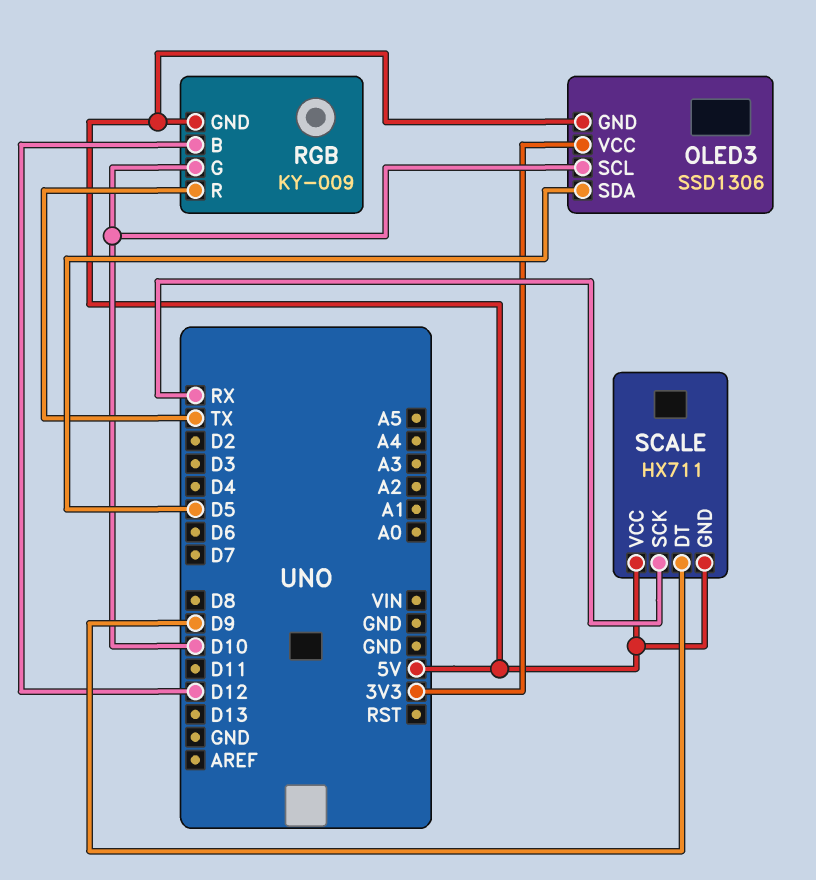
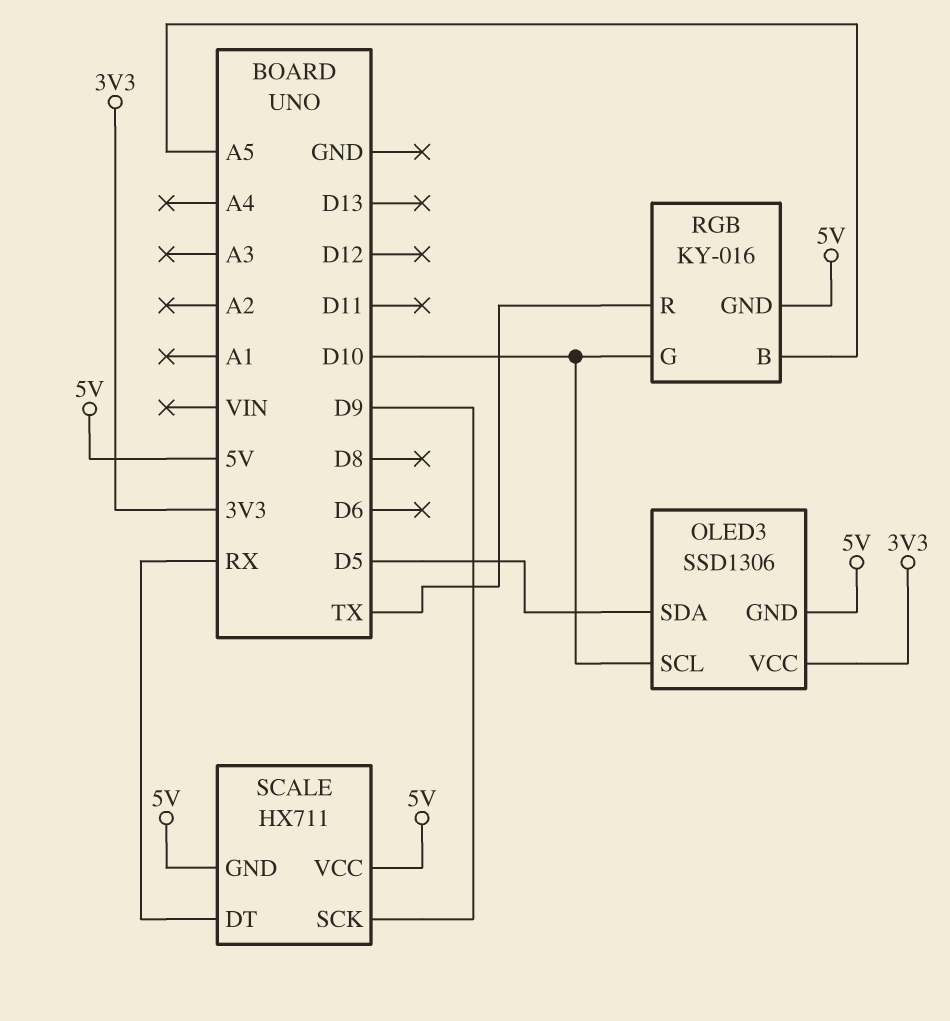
RGB: KY-009 -> KY-016
RGB pin B: D12 -> A5
SCALE pin DT: D9 -> RX
SCALE pin SCK: RX -> D9

